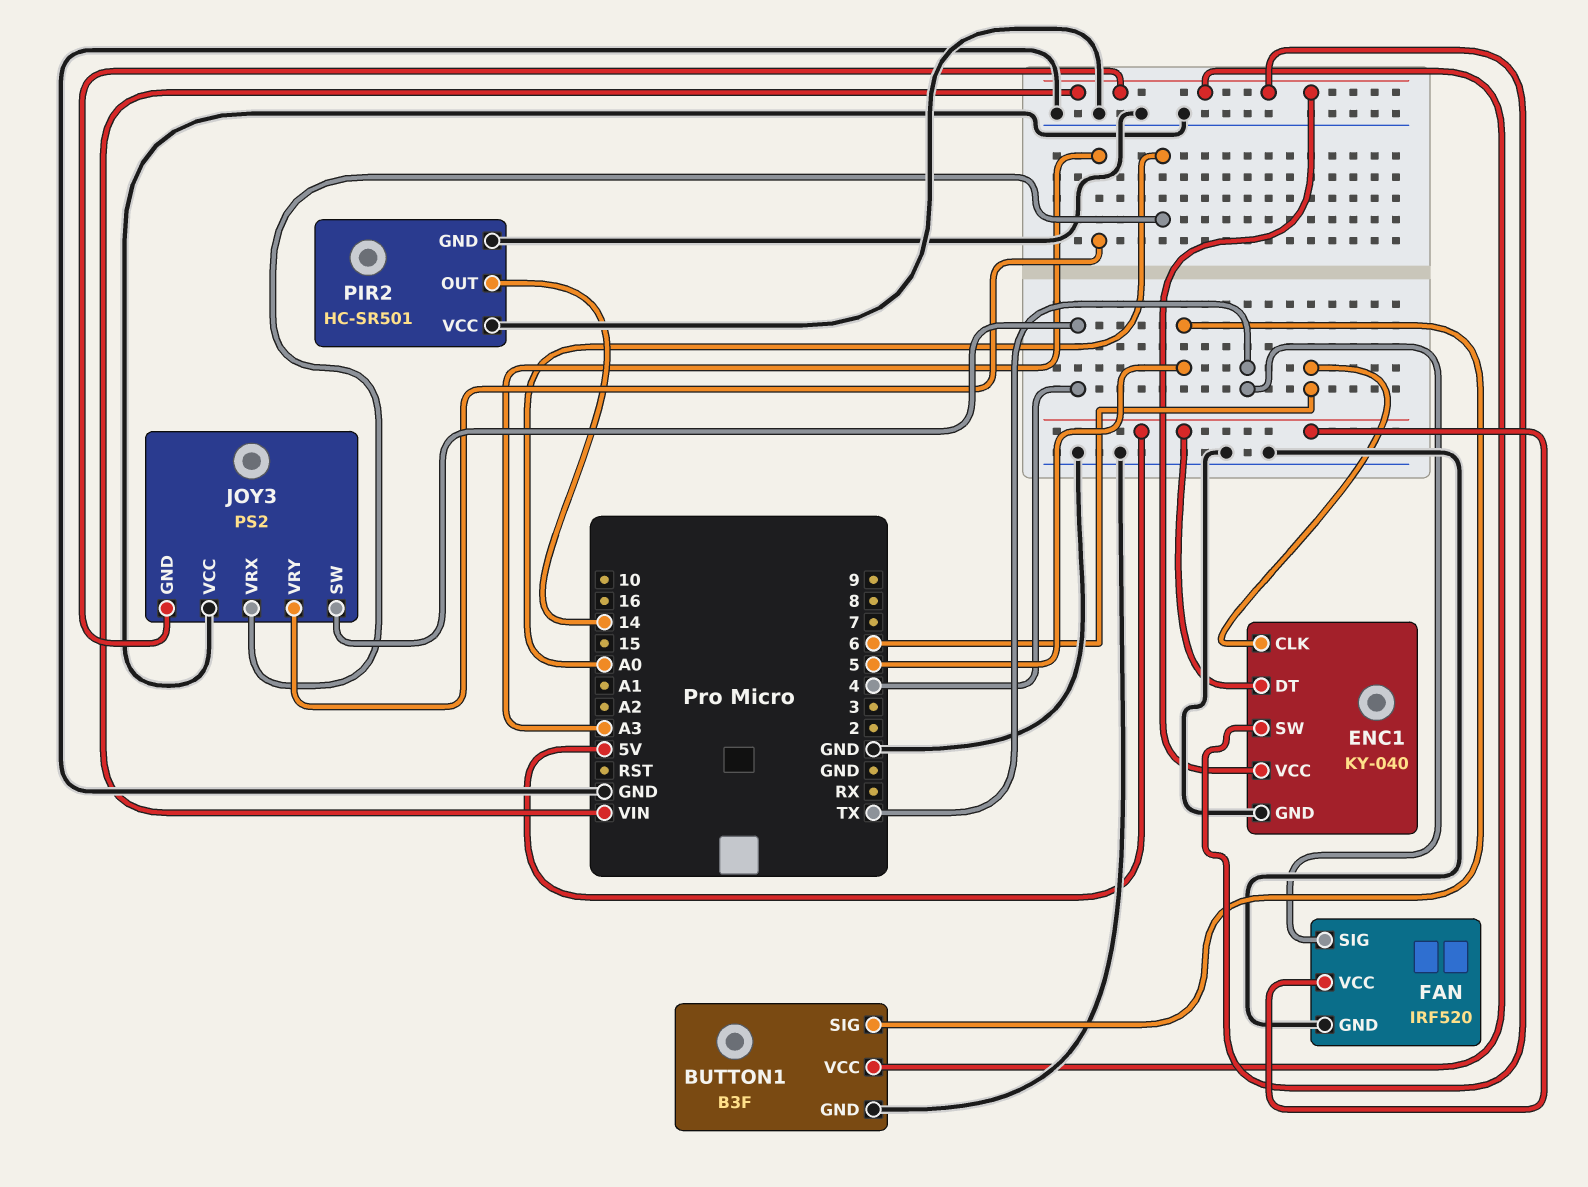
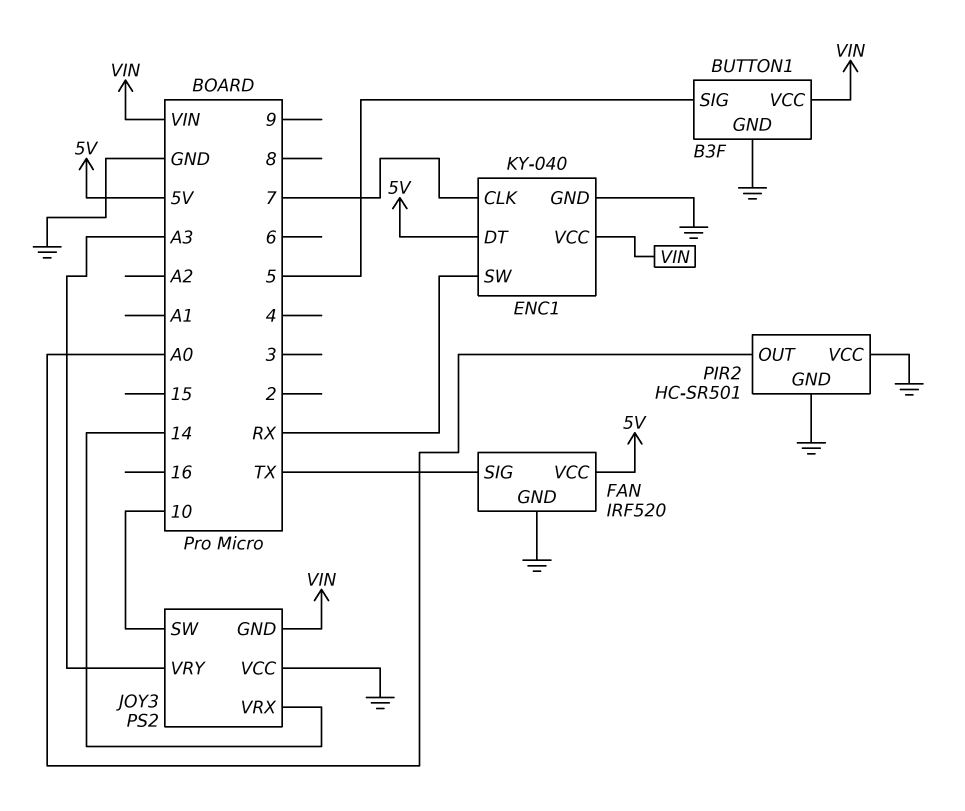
ENC1 pin CLK: 6 -> 7
ENC1 pin SW: VIN -> RX
JOY3 pin SW: 4 -> 10
JOY3 pin VRX: A0 -> 14
PIR2 pin OUT: 14 -> A0

